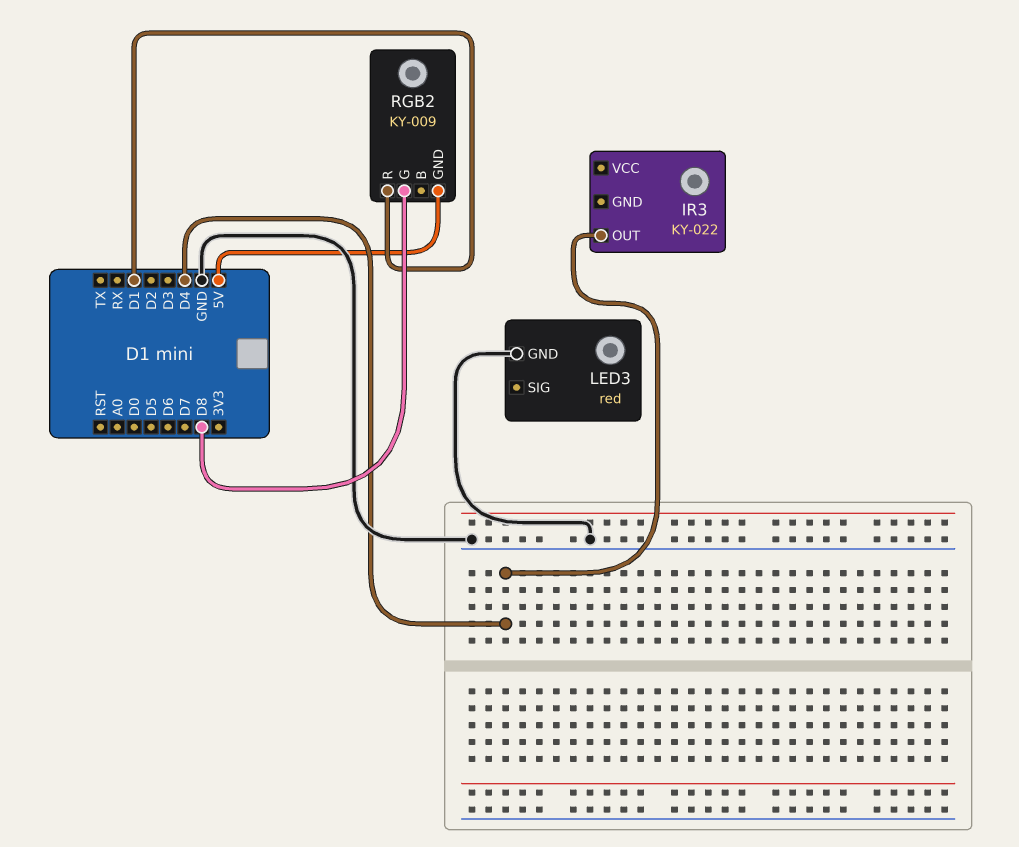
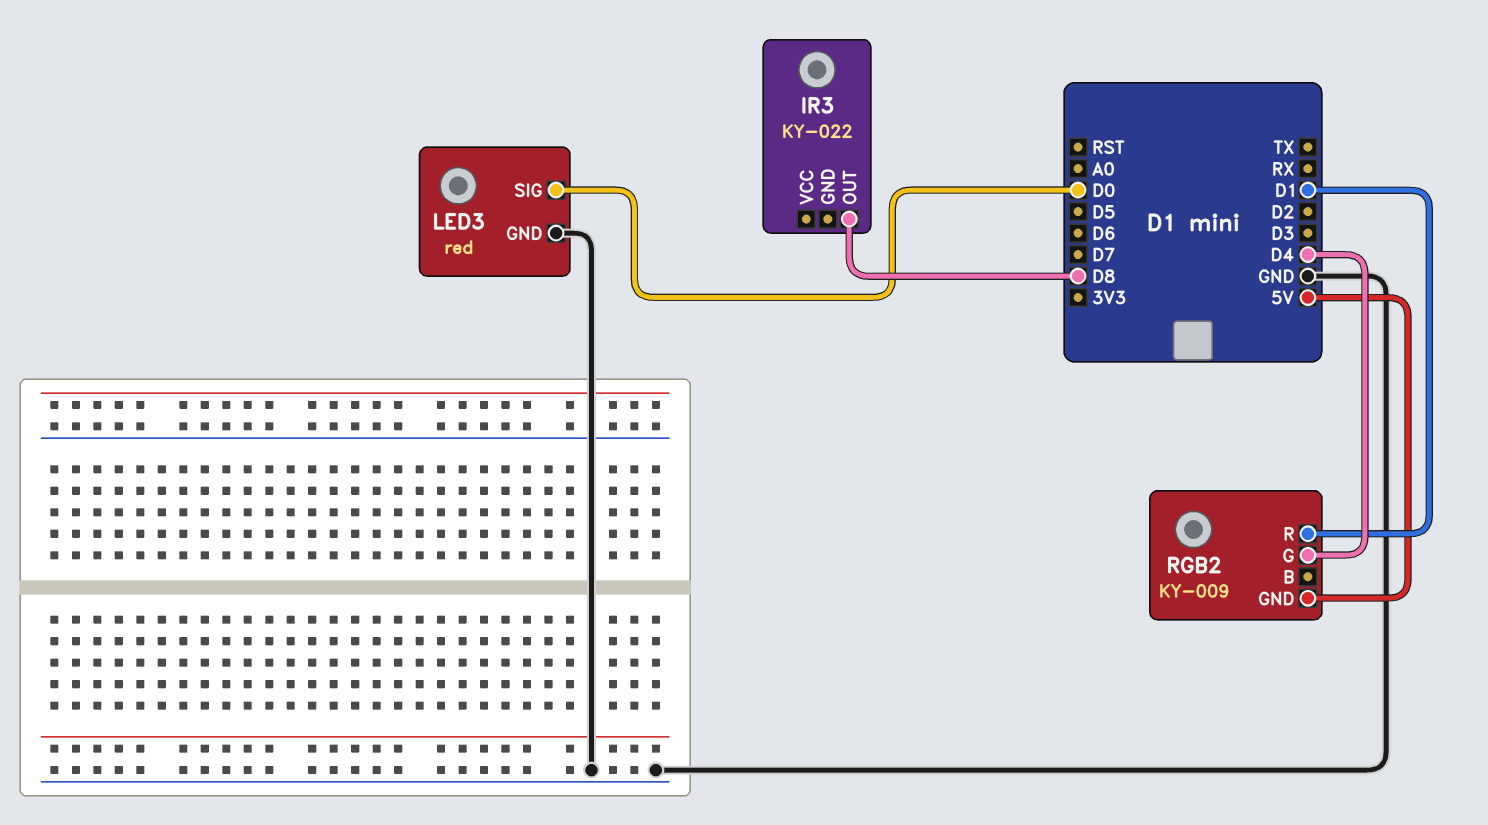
IR3 pin OUT: D4 -> D8
LED3 pin SIG: none -> D0
RGB2 pin G: D8 -> D4

